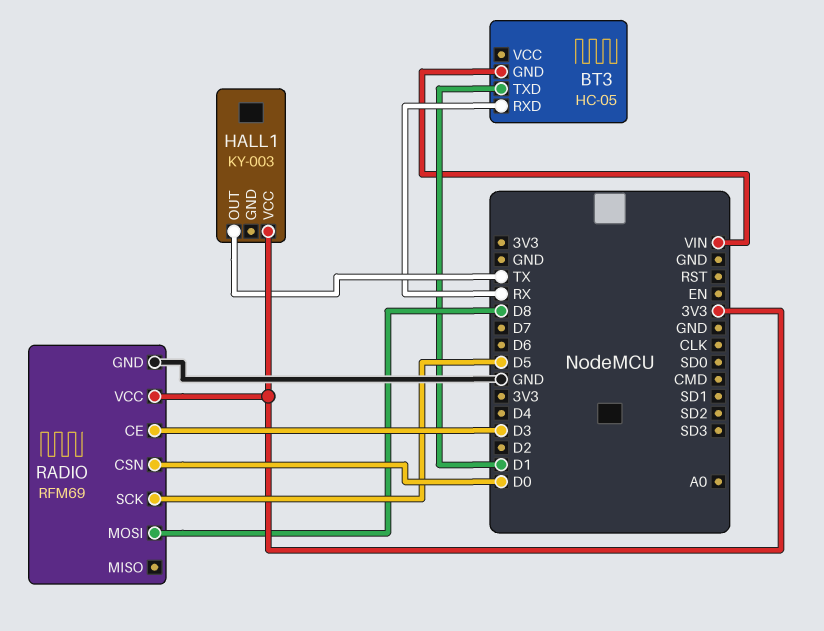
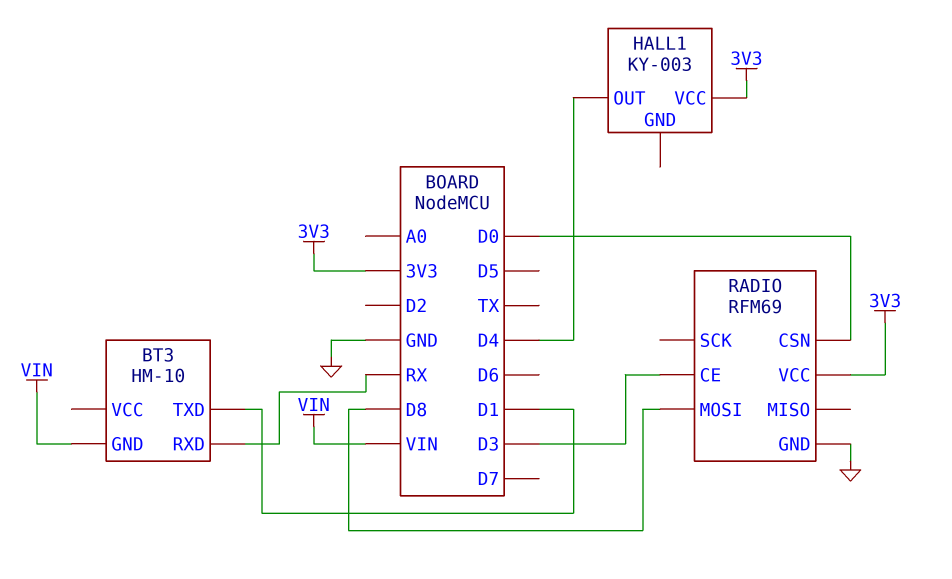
BT3: HC-05 -> HM-10
HALL1 pin OUT: TX -> D4
RADIO pin SCK: D5 -> none

